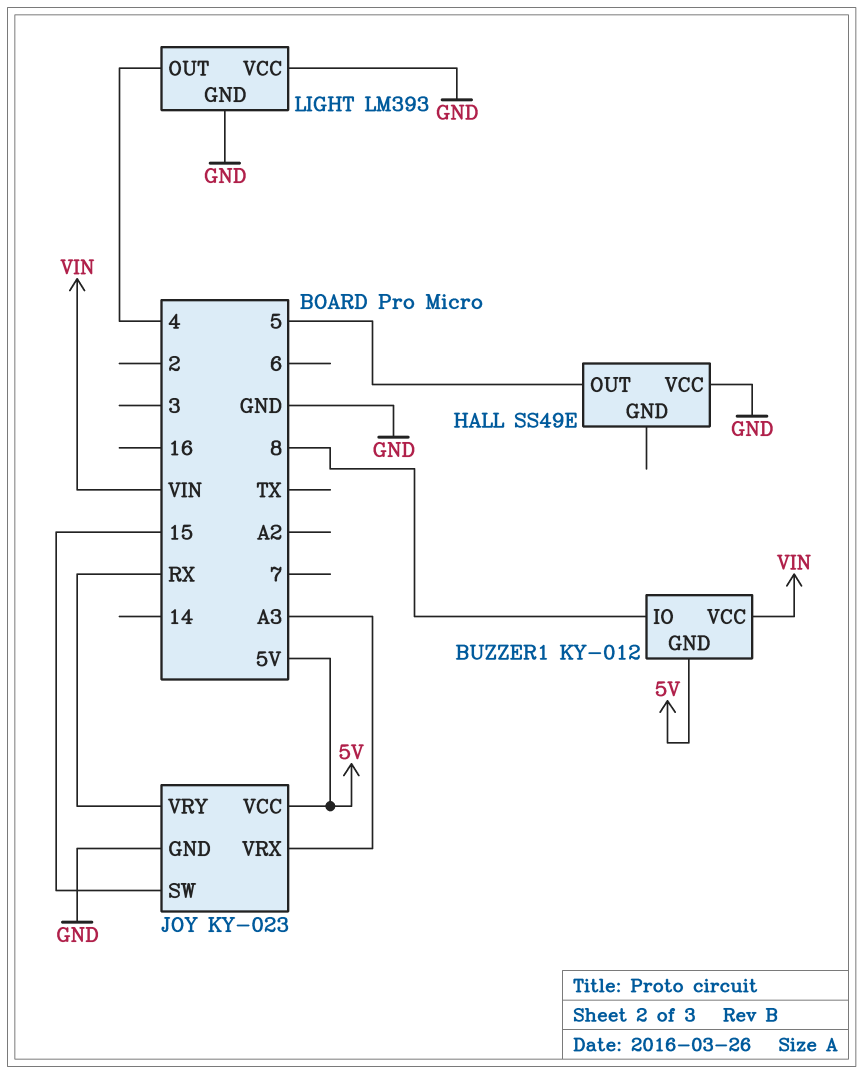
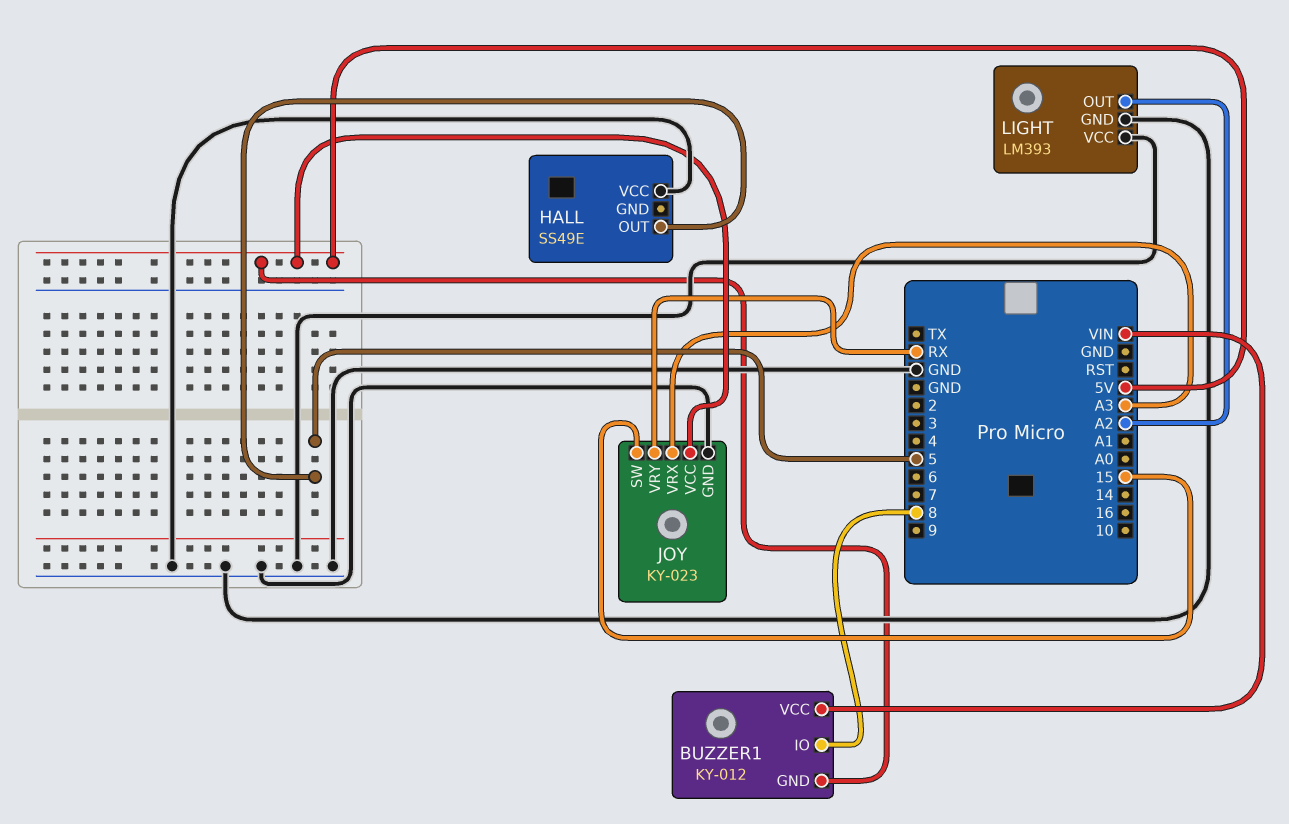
LIGHT pin OUT: 4 -> A2

